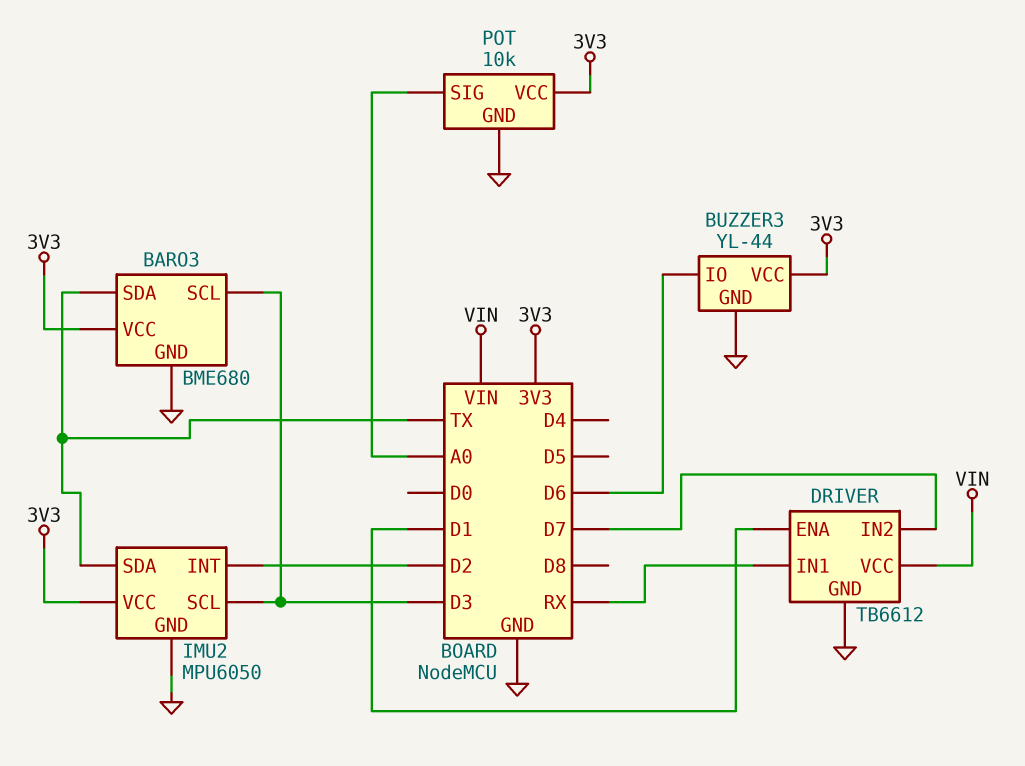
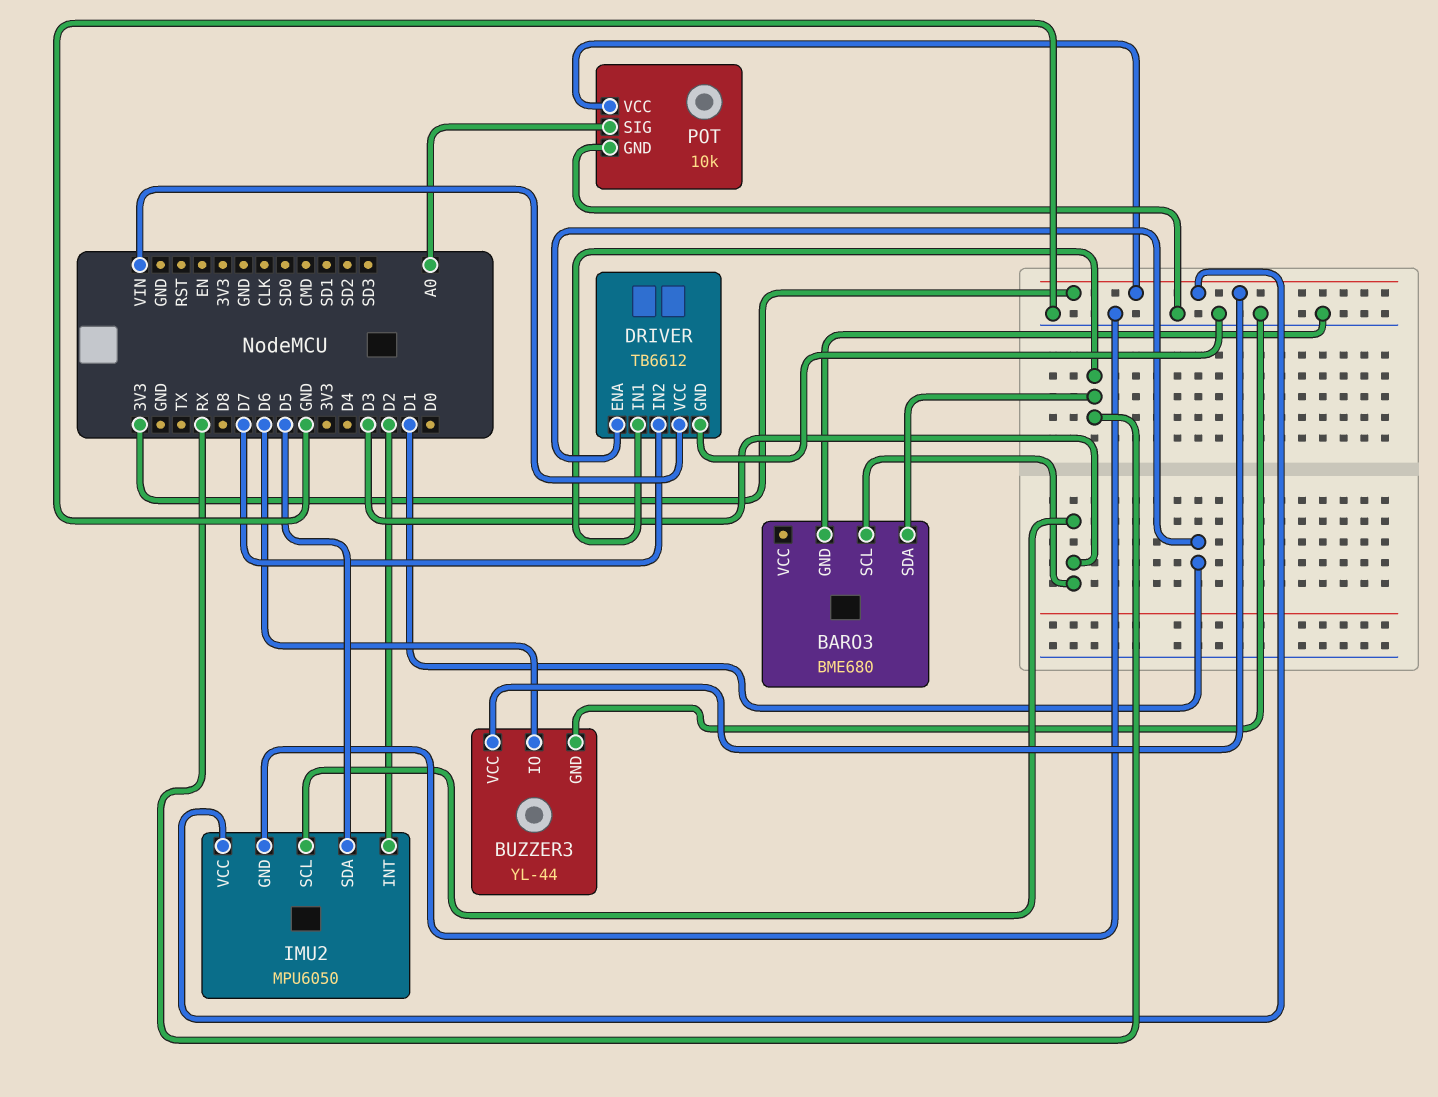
BARO3 pin SDA: TX -> RX
BARO3 pin VCC: 3V3 -> none
IMU2 pin SDA: TX -> D5

